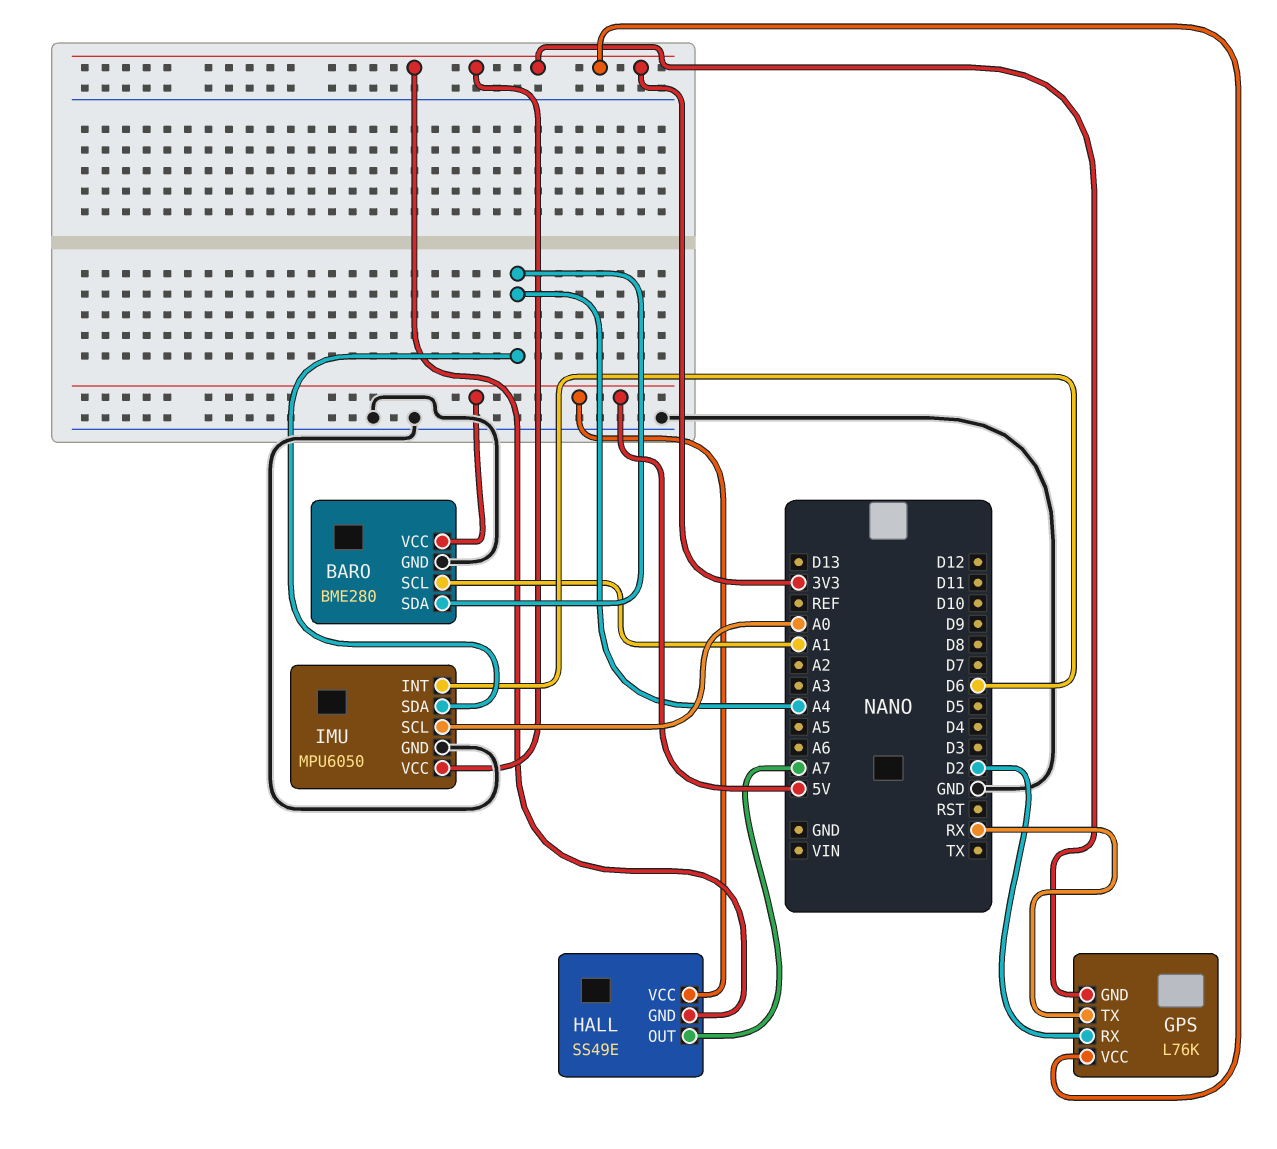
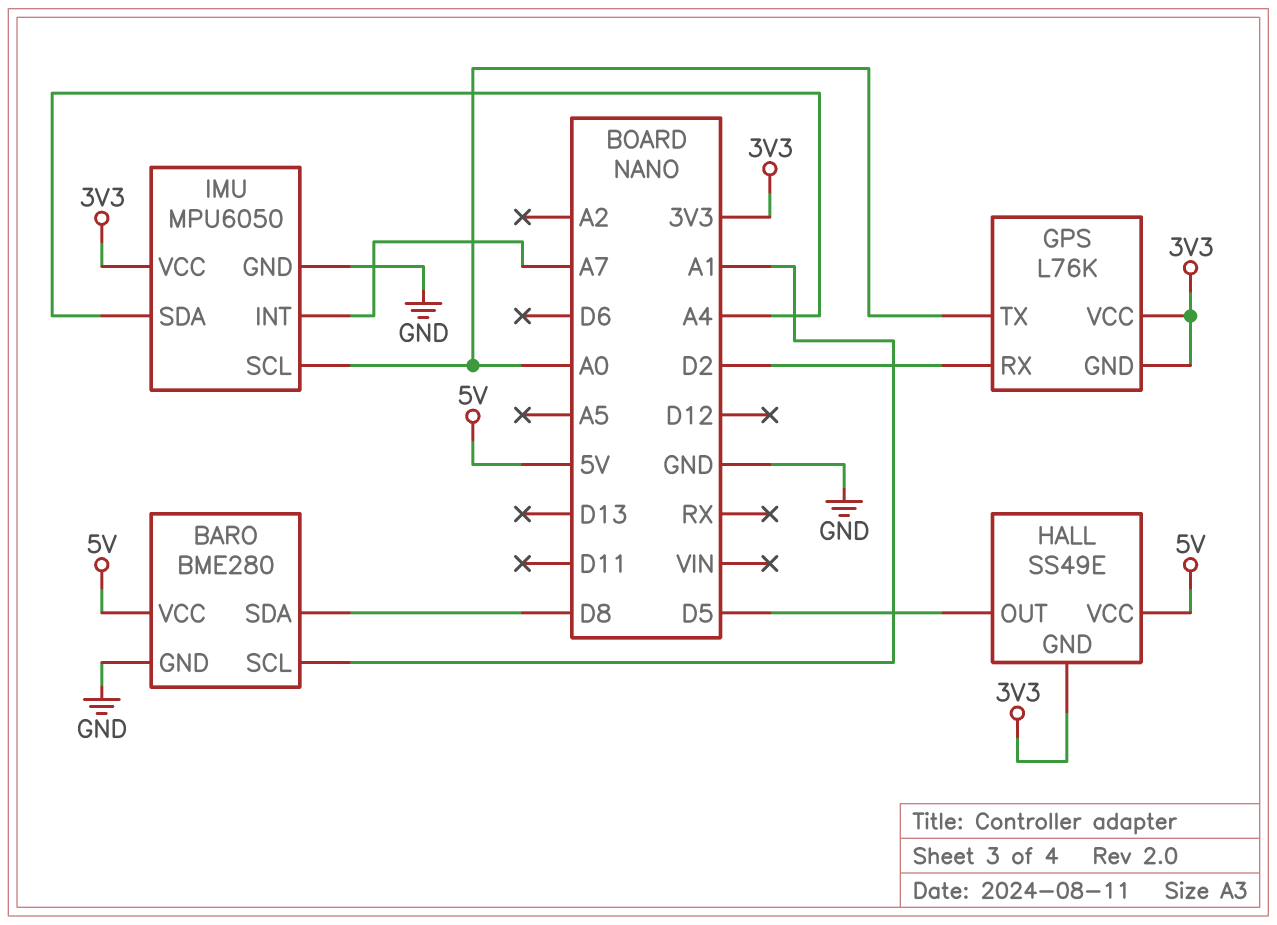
BARO pin SDA: A4 -> D8
GPS pin TX: RX -> A0
HALL pin OUT: A7 -> D5
IMU pin INT: D6 -> A7

